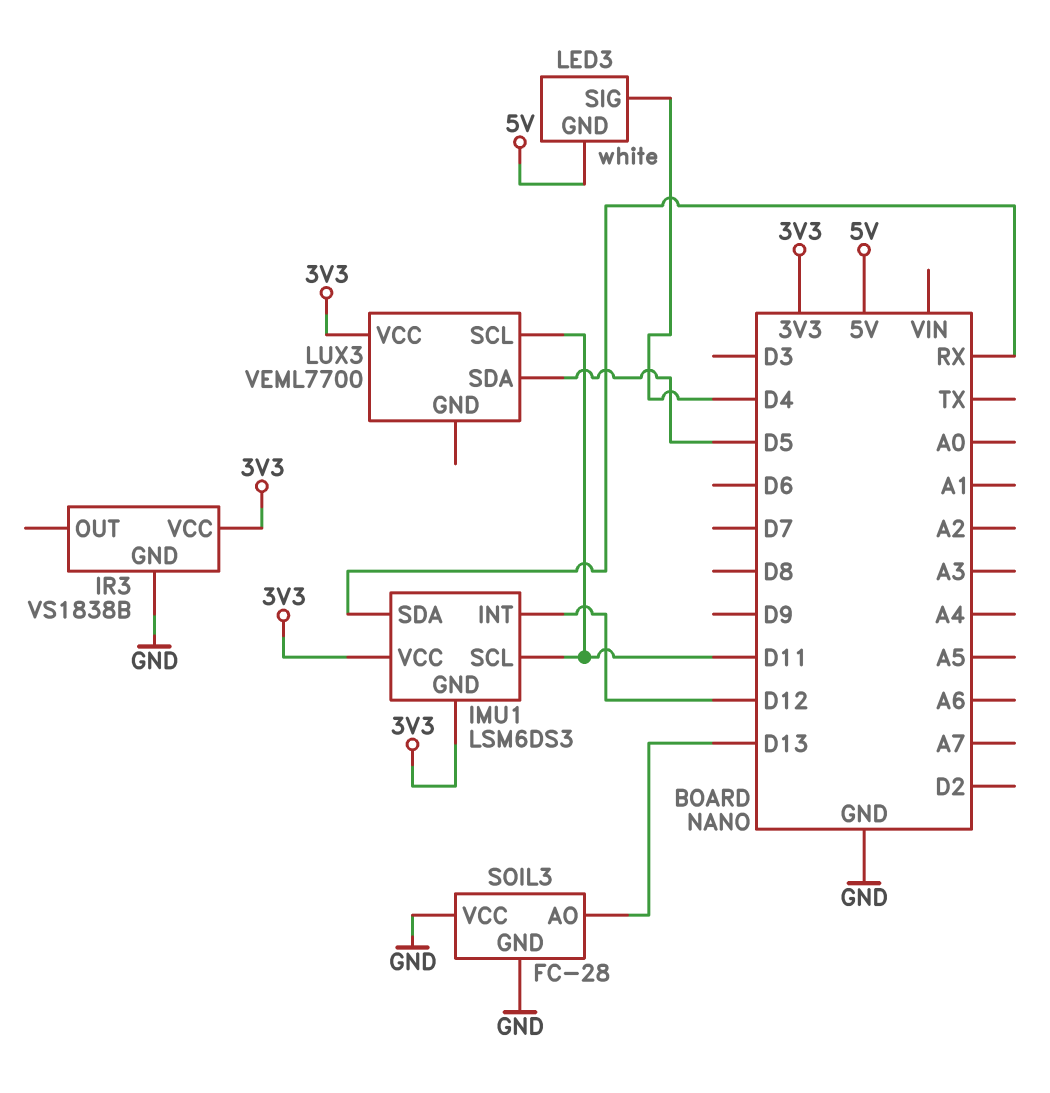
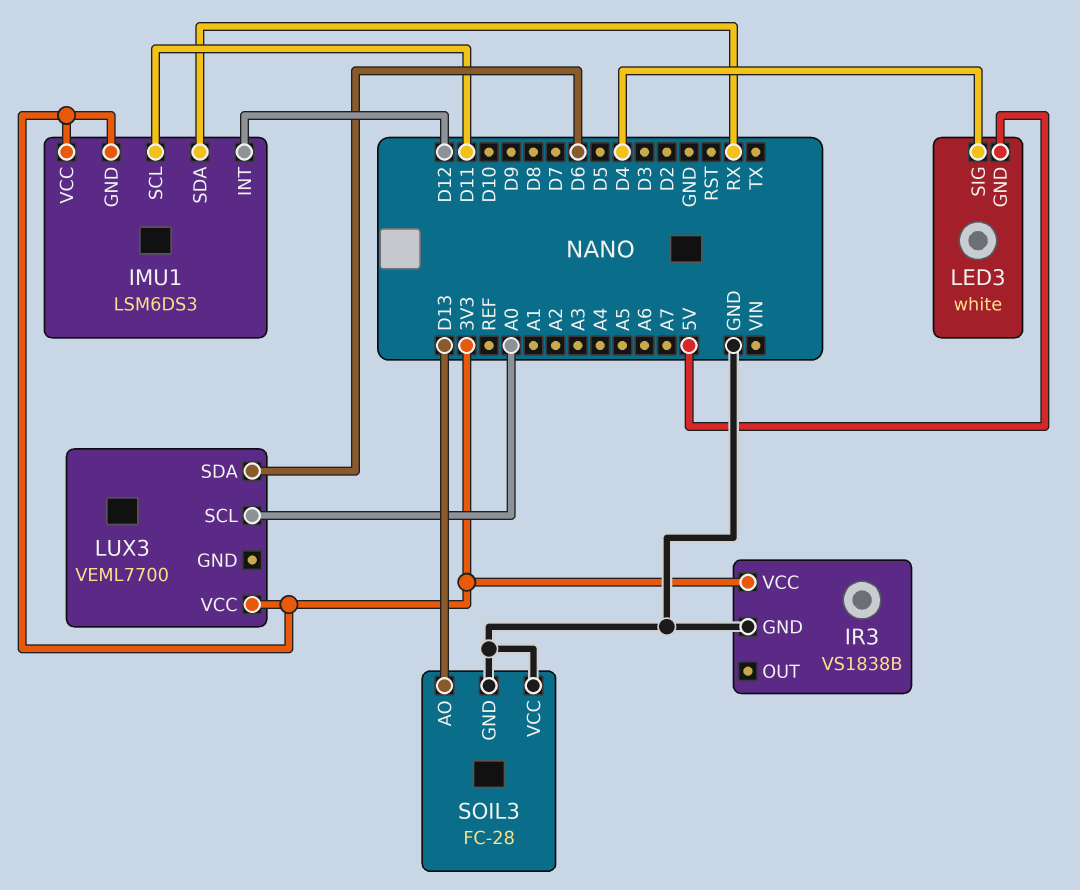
LUX3 pin SCL: D11 -> A0
LUX3 pin SDA: D5 -> D6

